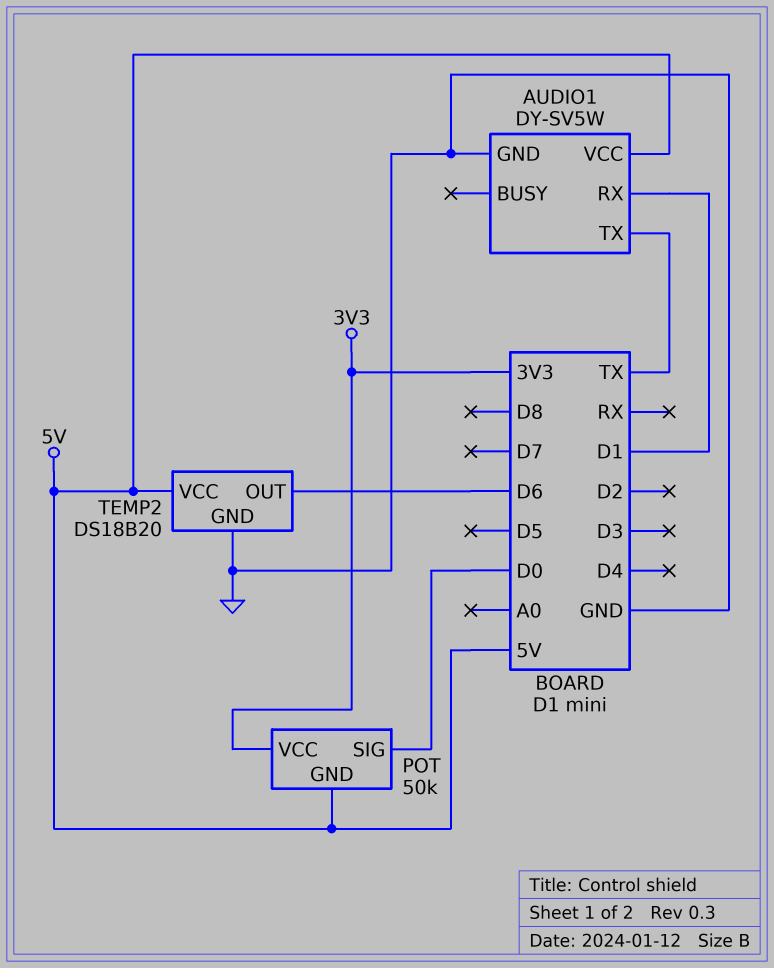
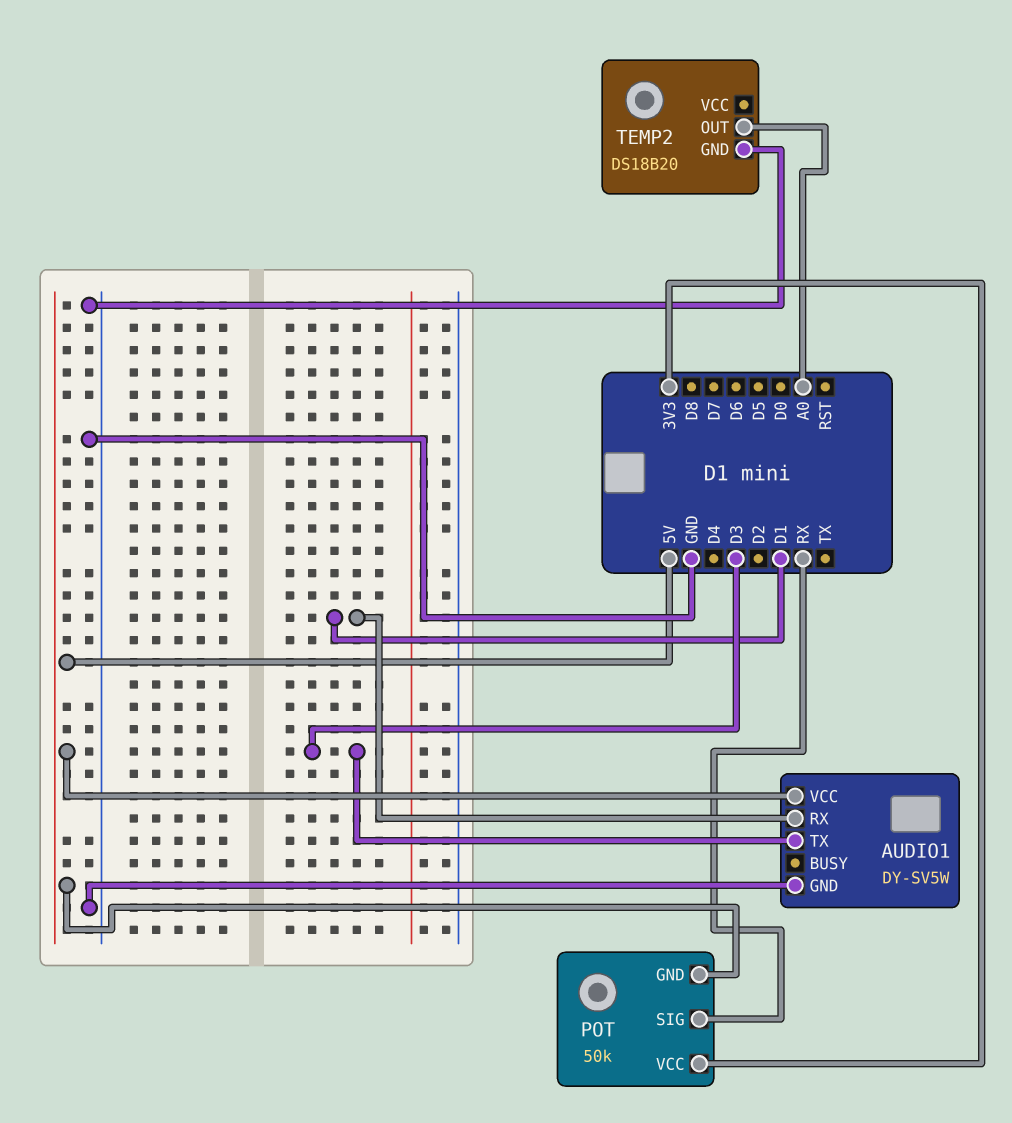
AUDIO1 pin TX: TX -> D3
POT pin SIG: D0 -> RX
TEMP2 pin OUT: D6 -> A0
TEMP2 pin VCC: 5V -> none

